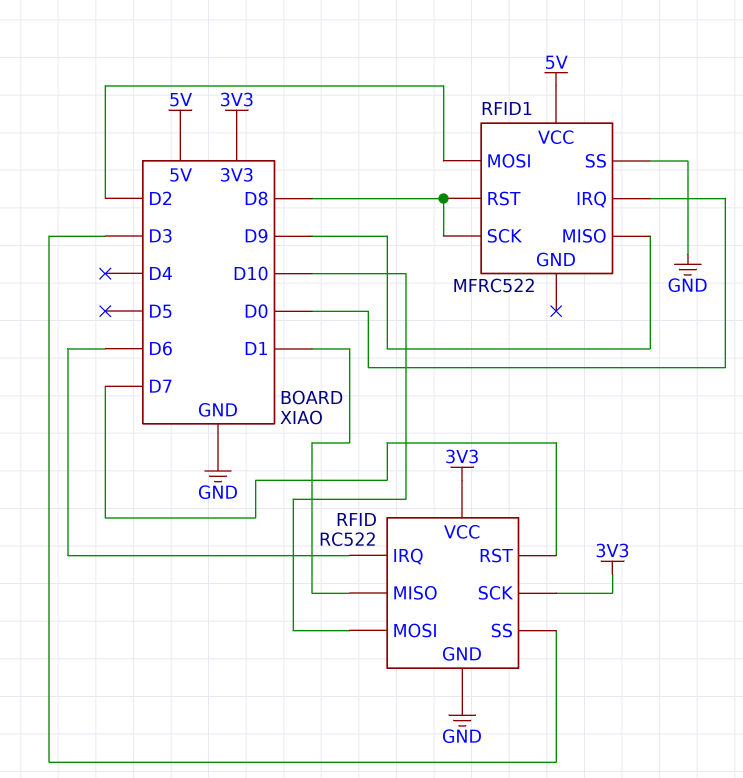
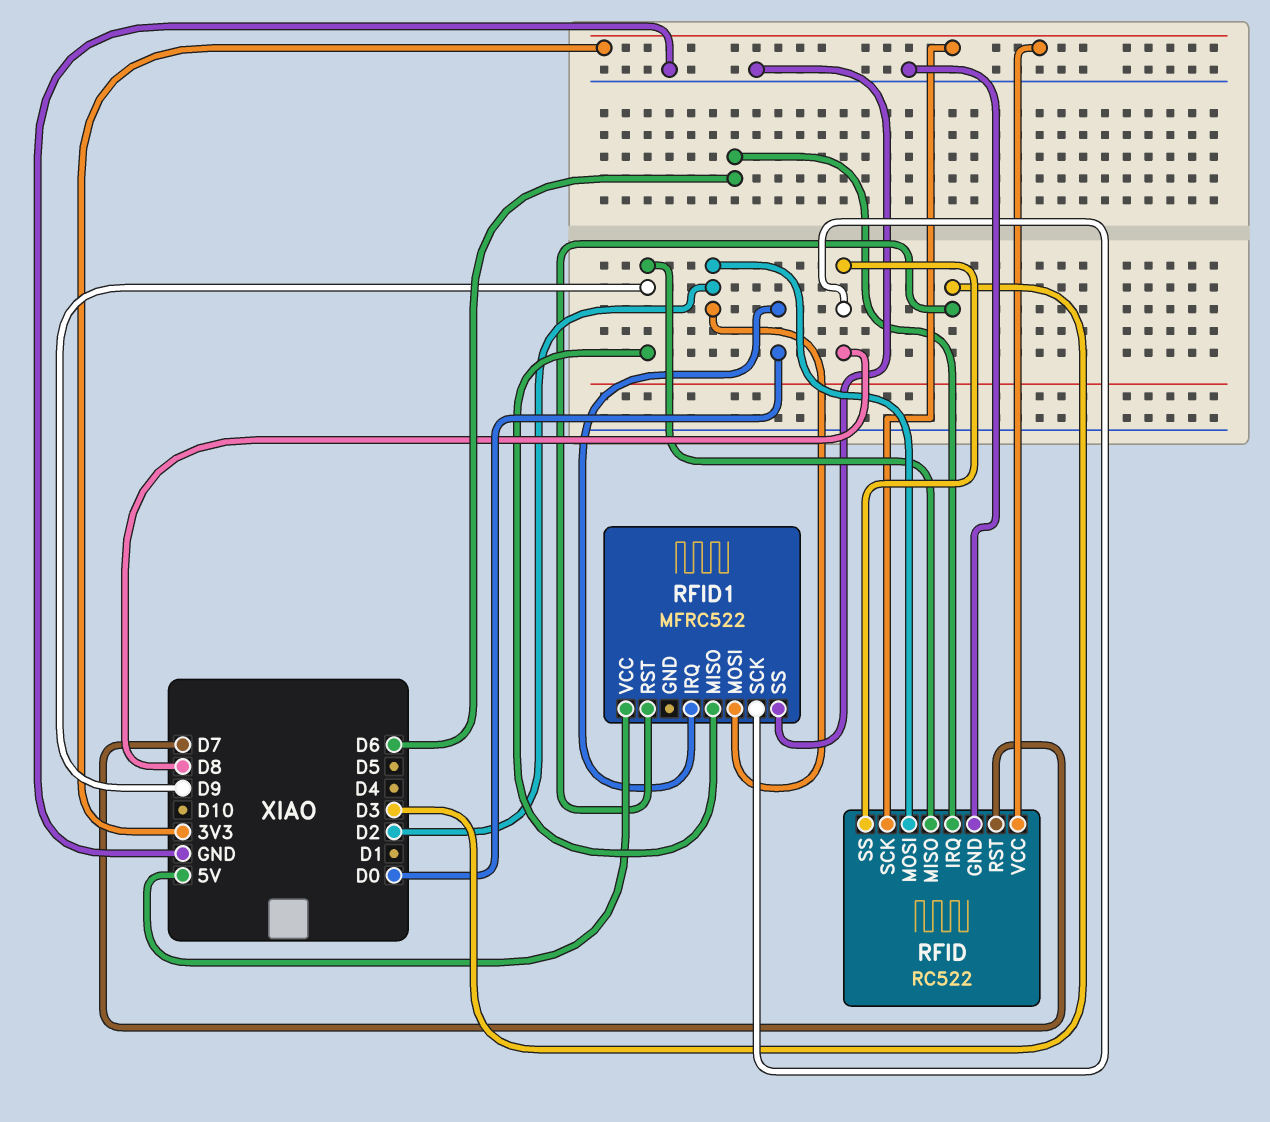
RFID pin MISO: D1 -> D9
RFID pin MOSI: D10 -> D2
RFID pin SS: D3 -> D8
RFID1 pin RST: D8 -> D3

